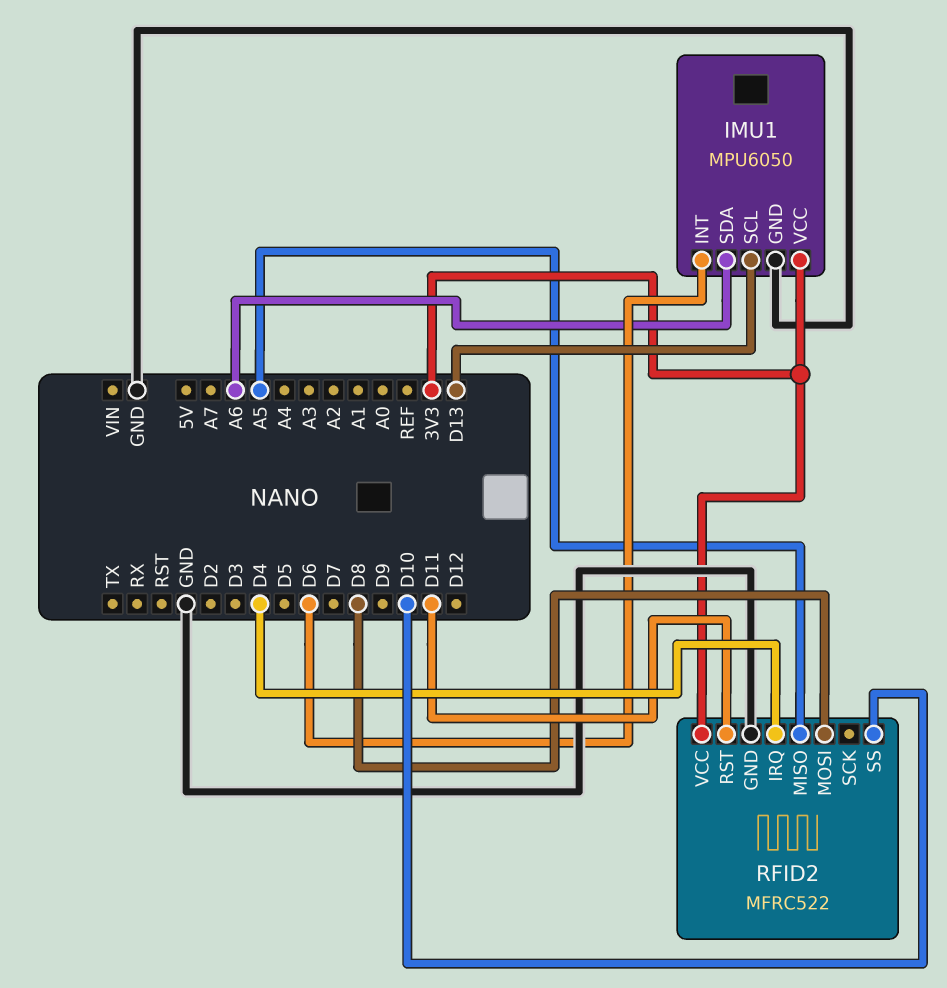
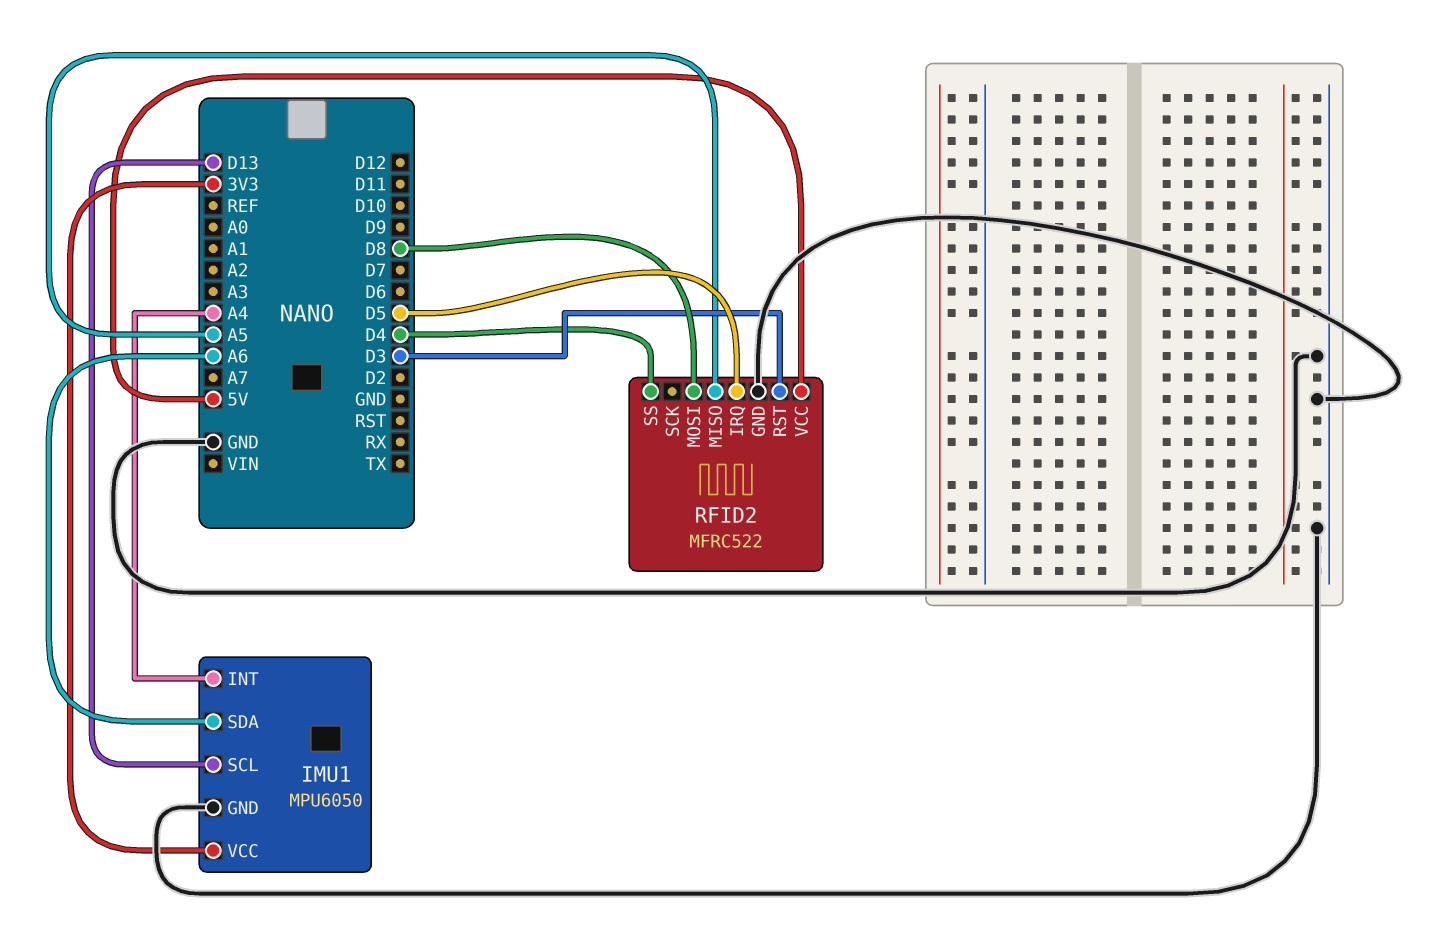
IMU1 pin INT: D6 -> A4
RFID2 pin IRQ: D4 -> D5
RFID2 pin RST: D11 -> D3
RFID2 pin SS: D10 -> D4
RFID2 pin VCC: 3V3 -> 5V

